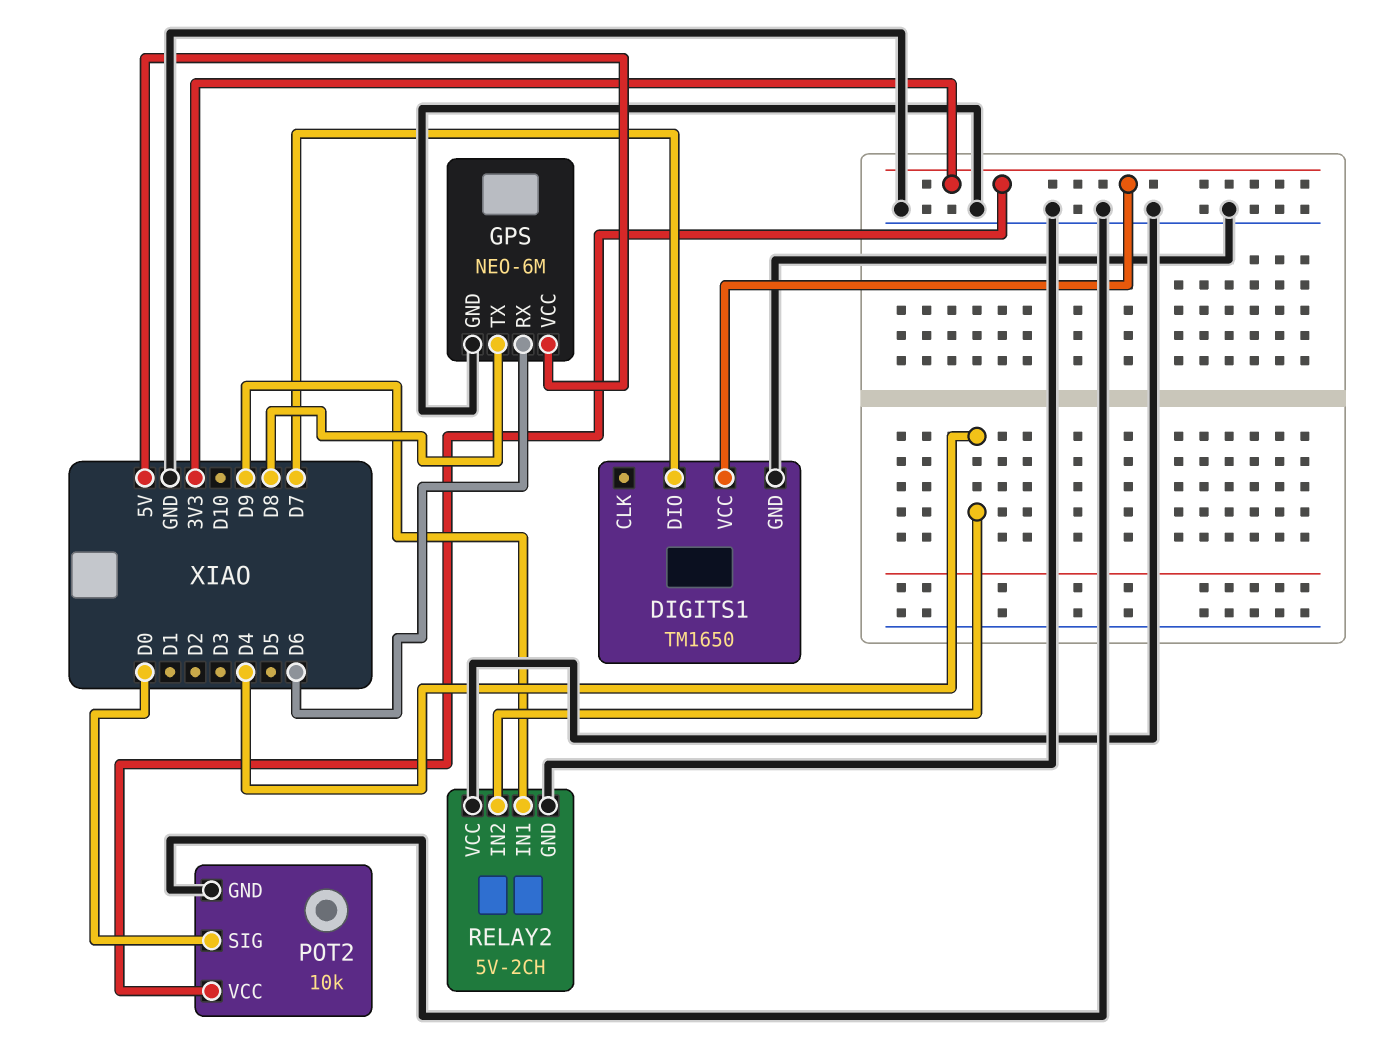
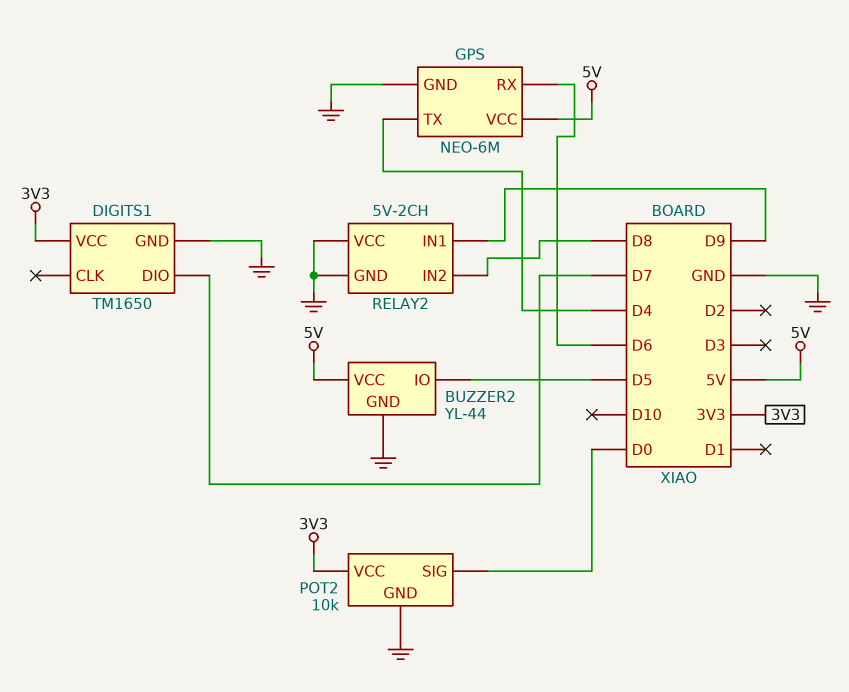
BUZZER2: none -> YL-44
BUZZER2 pin GND: none -> GND
BUZZER2 pin IO: none -> D5
BUZZER2 pin VCC: none -> 5V
GPS pin TX: D8 -> D4
RELAY2 pin IN2: D4 -> D8

